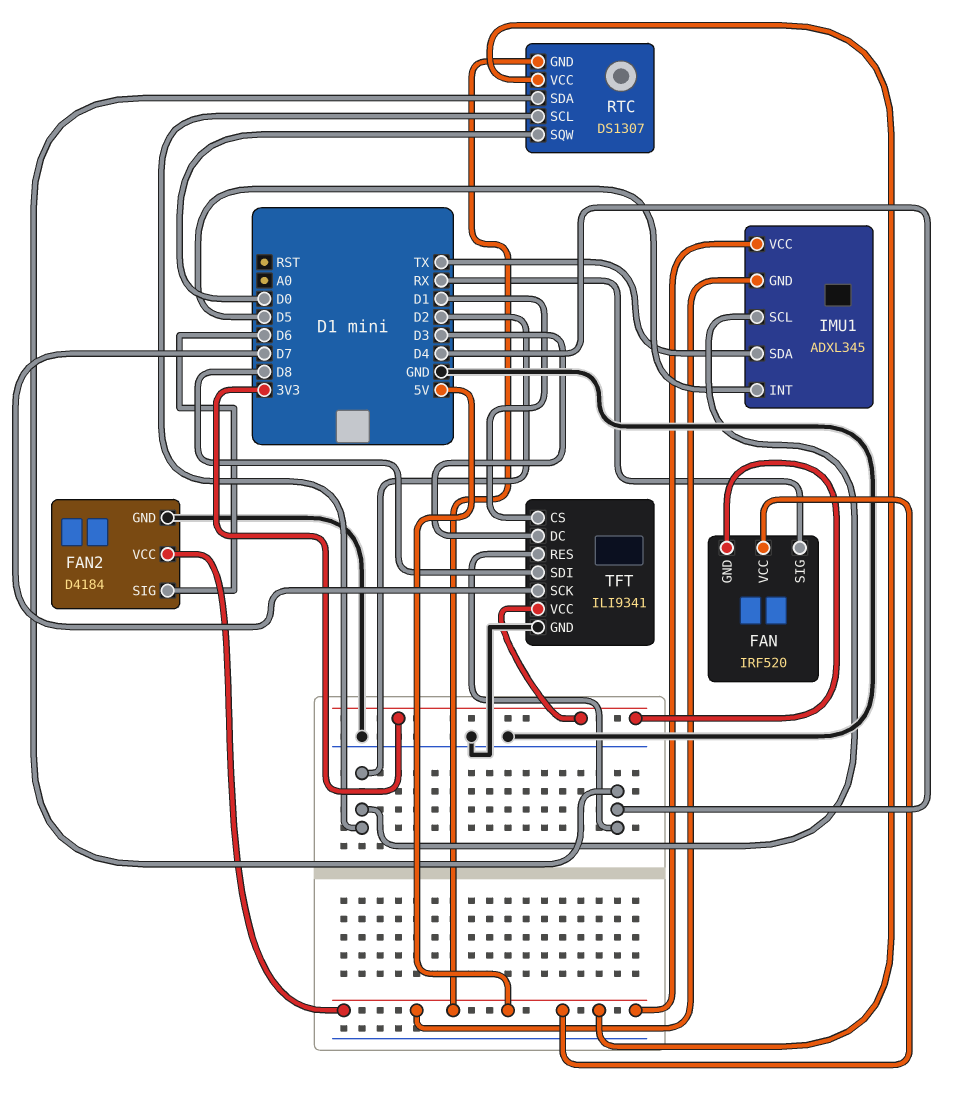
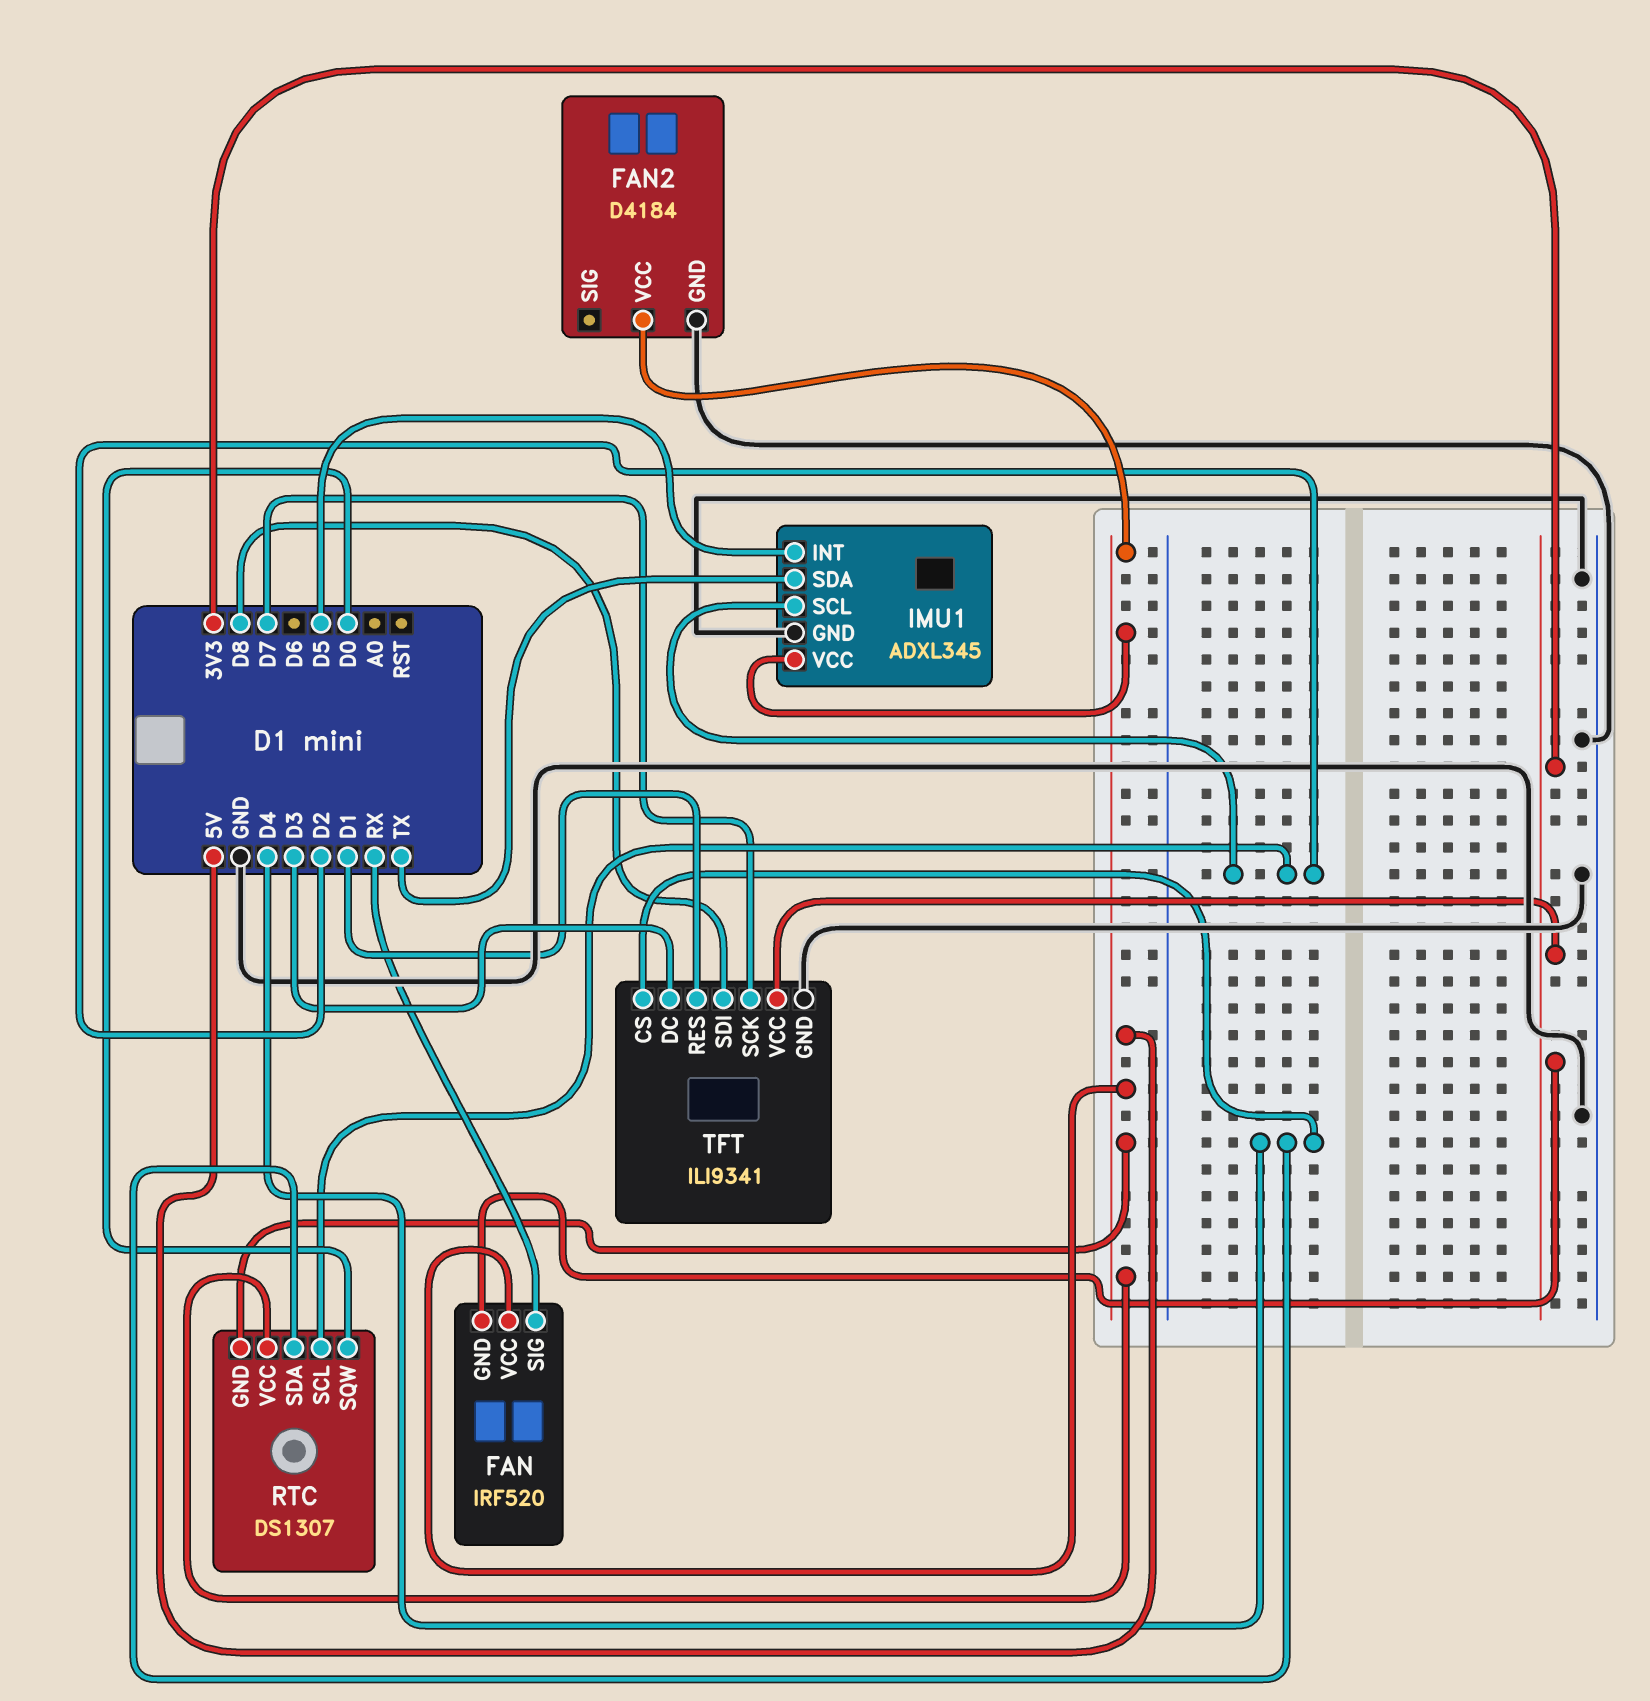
FAN2 pin SIG: D6 -> none
IMU1 pin GND: 5V -> GND
TFT pin CS: D1 -> D4
TFT pin RES: D4 -> D1

